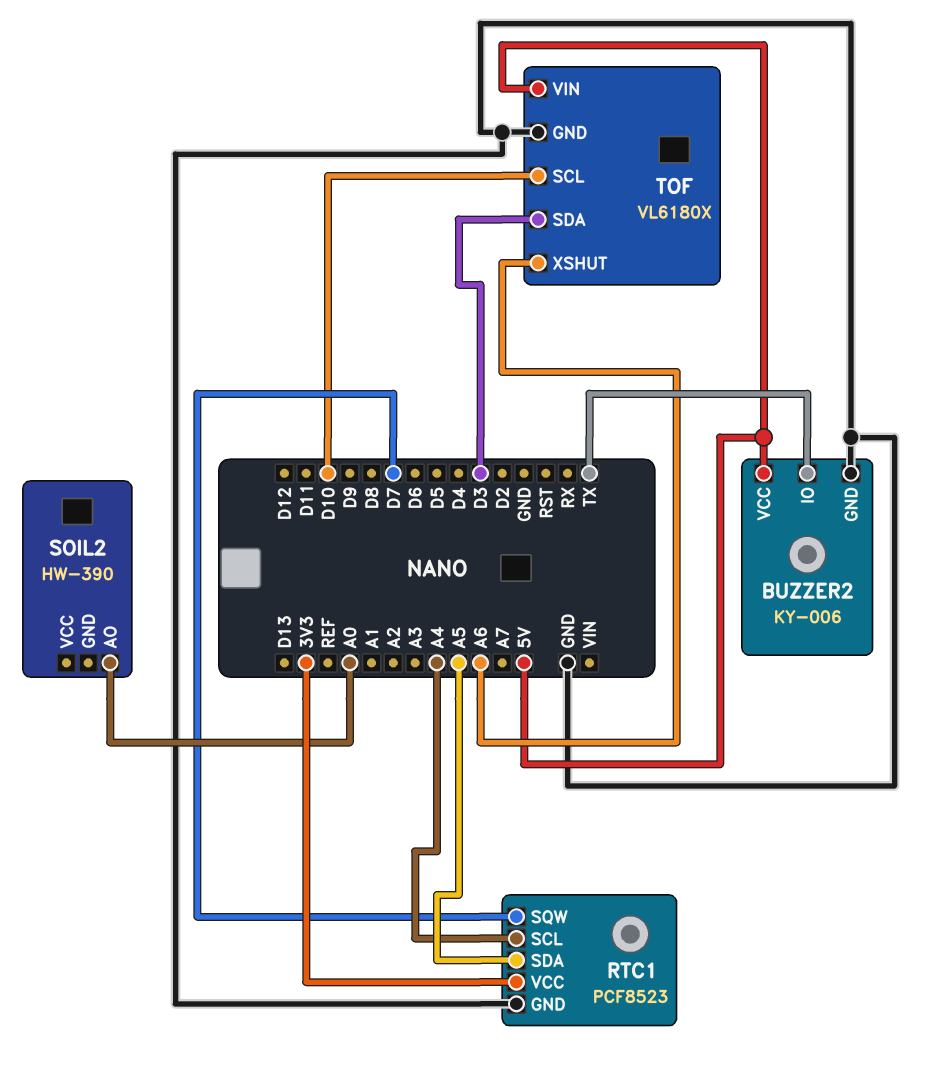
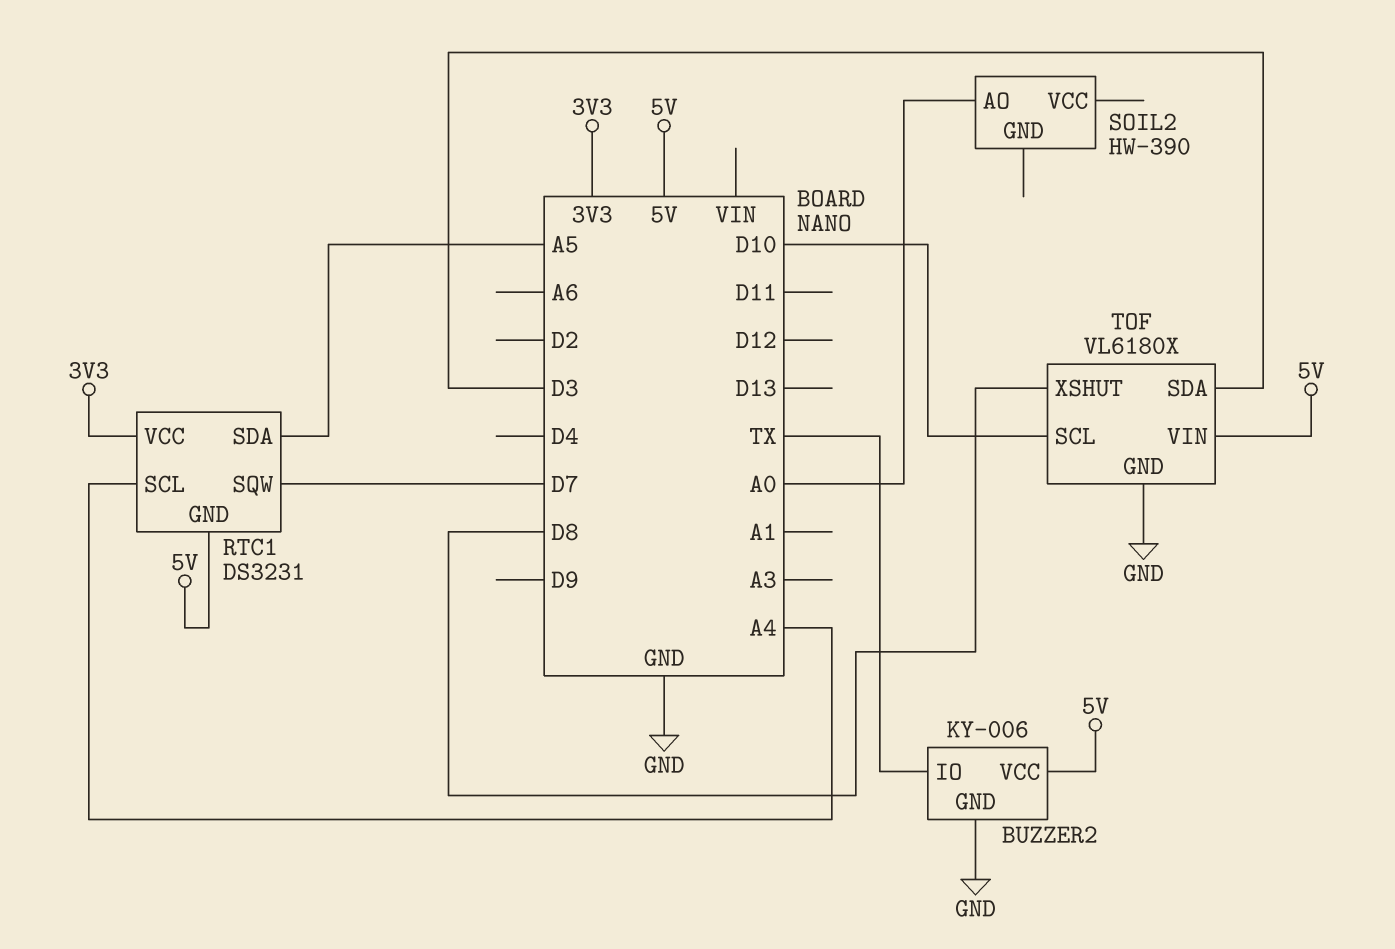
RTC1: PCF8523 -> DS3231
RTC1 pin GND: GND -> 5V
TOF pin XSHUT: A6 -> D8

